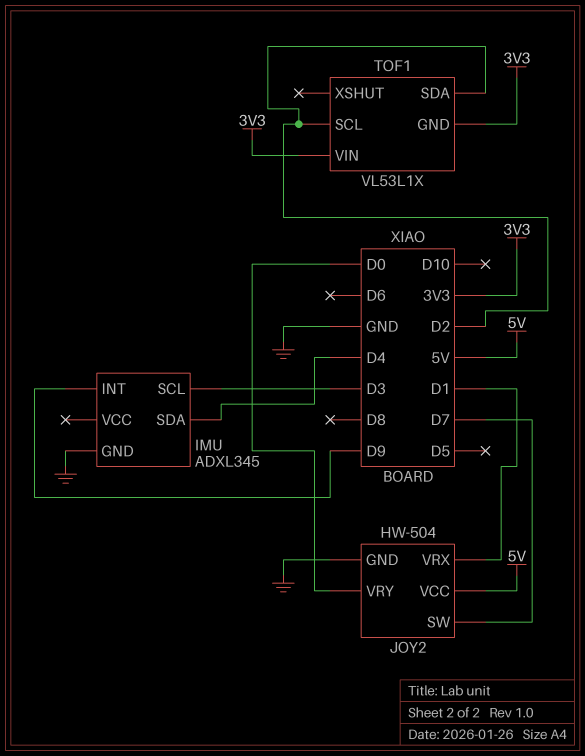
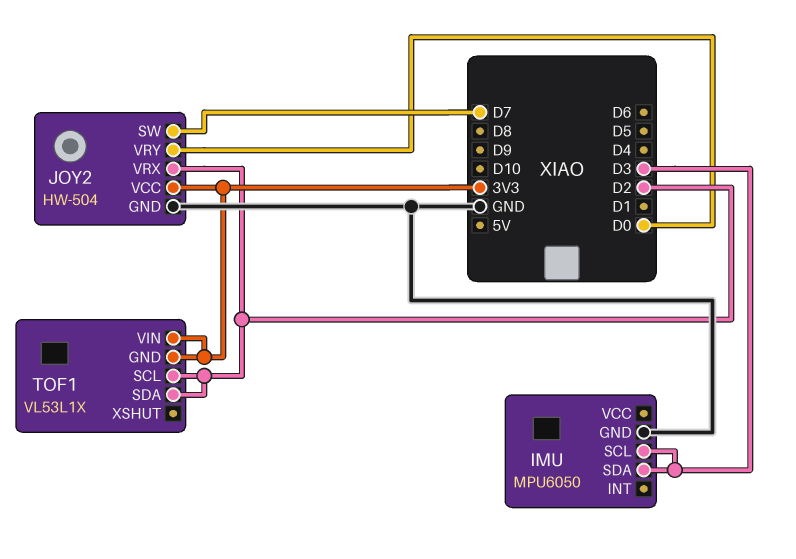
IMU: ADXL345 -> MPU6050
IMU pin INT: D9 -> none
IMU pin SDA: D4 -> D3
JOY2 pin VCC: 5V -> 3V3
JOY2 pin VRX: D1 -> D2

